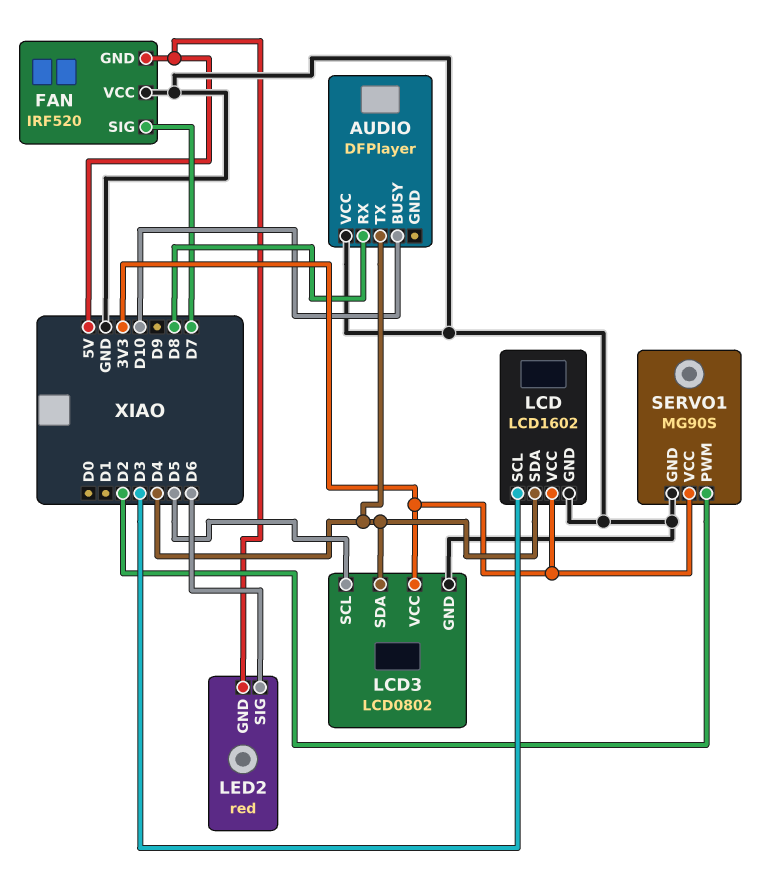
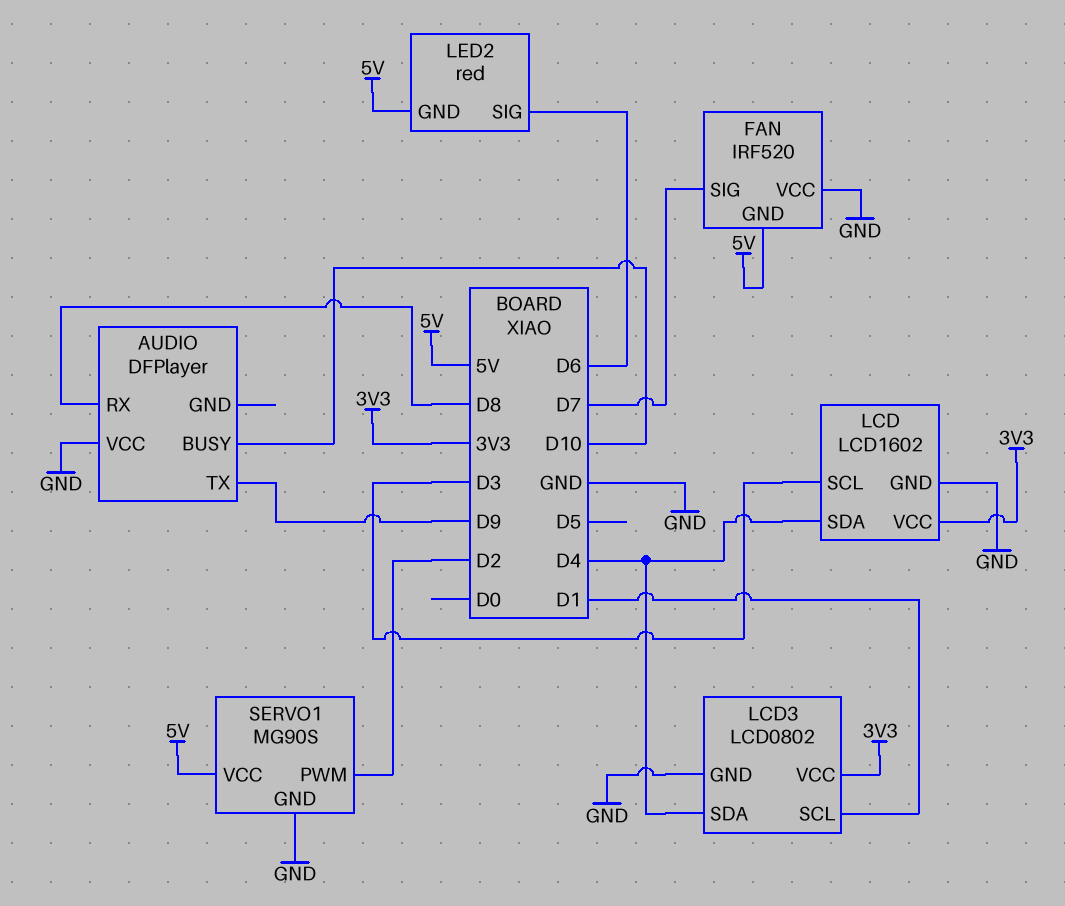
AUDIO pin TX: D4 -> D9
LCD3 pin SCL: D5 -> D1
SERVO1 pin VCC: 3V3 -> 5V

